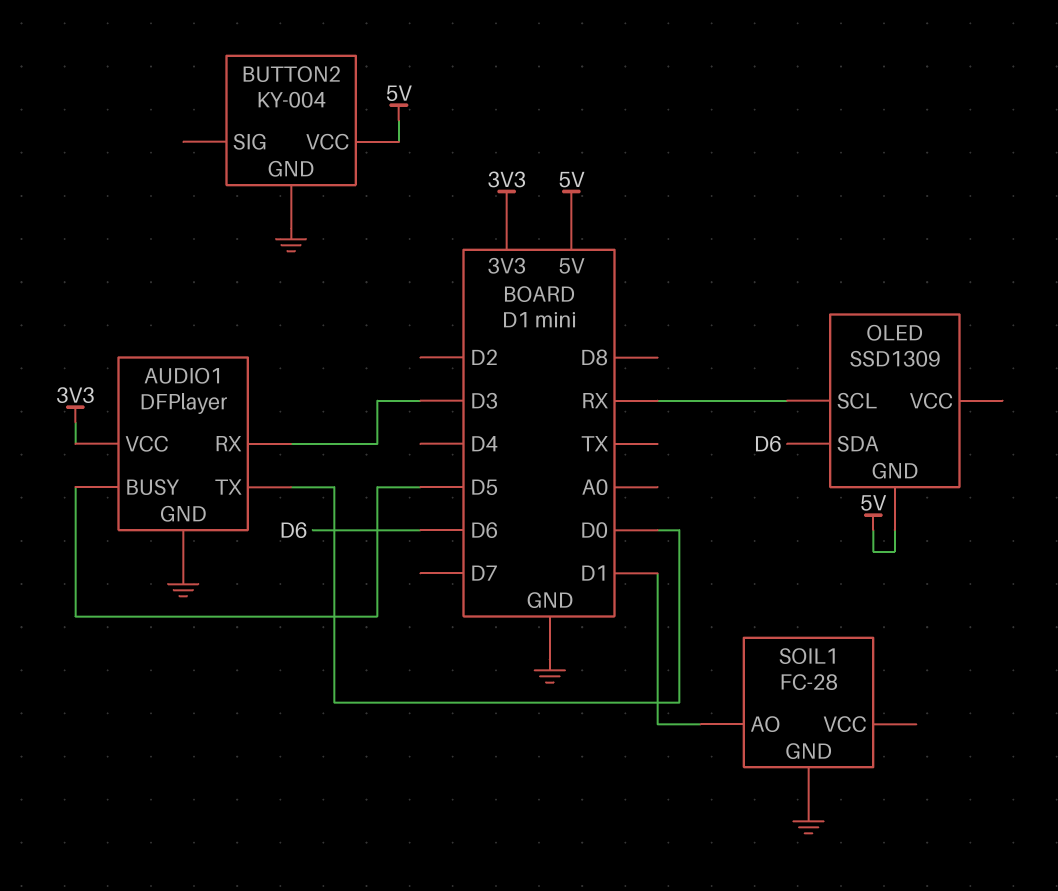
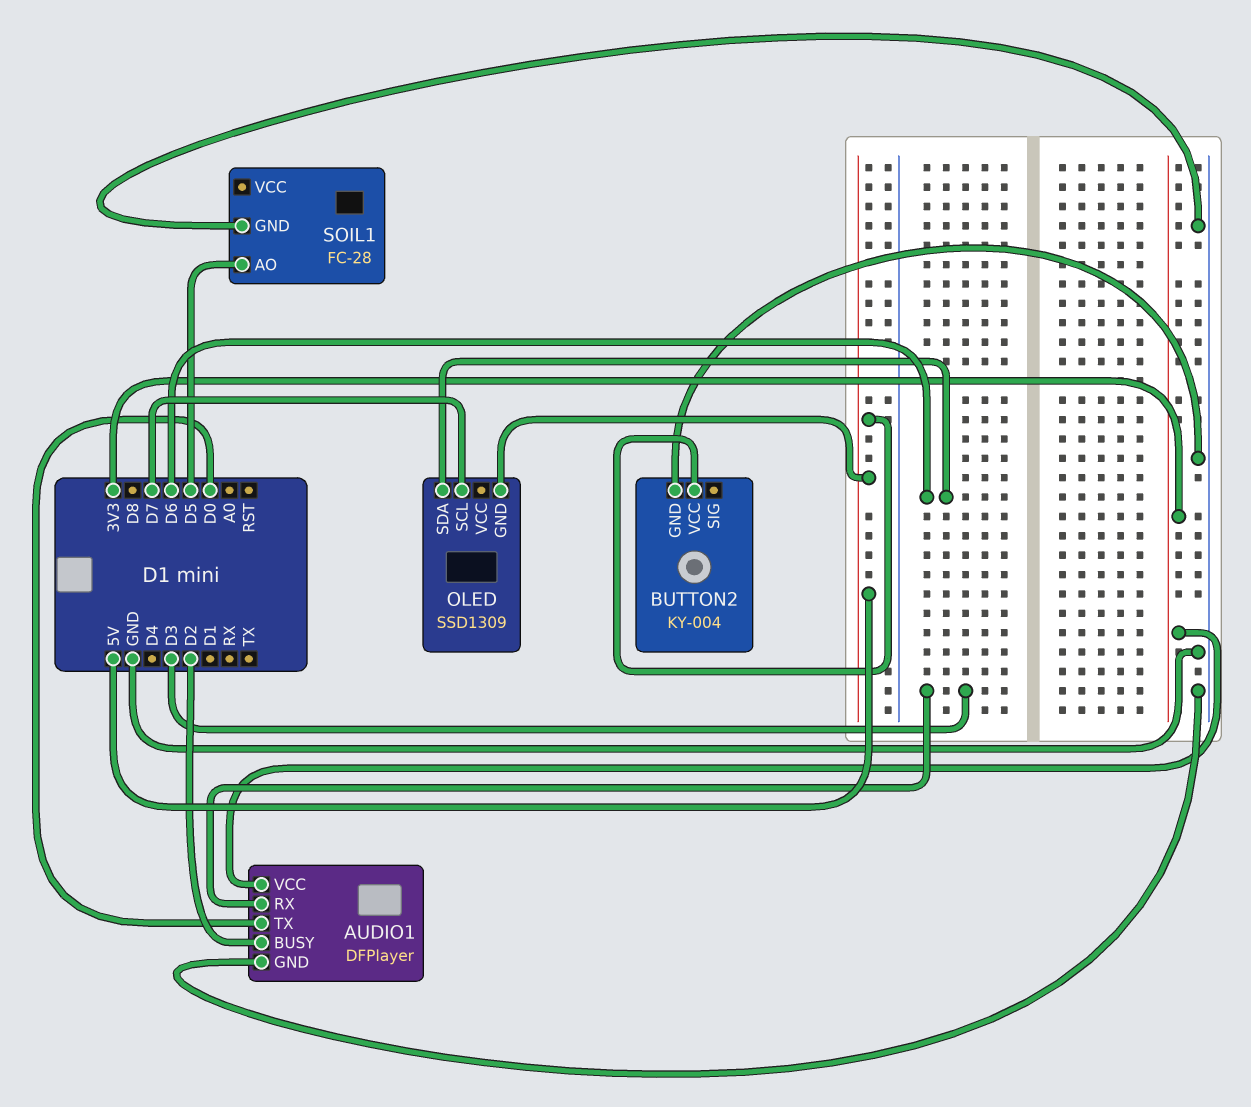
AUDIO1 pin BUSY: D5 -> D2
OLED pin SCL: RX -> D7
SOIL1 pin AO: D1 -> D5

